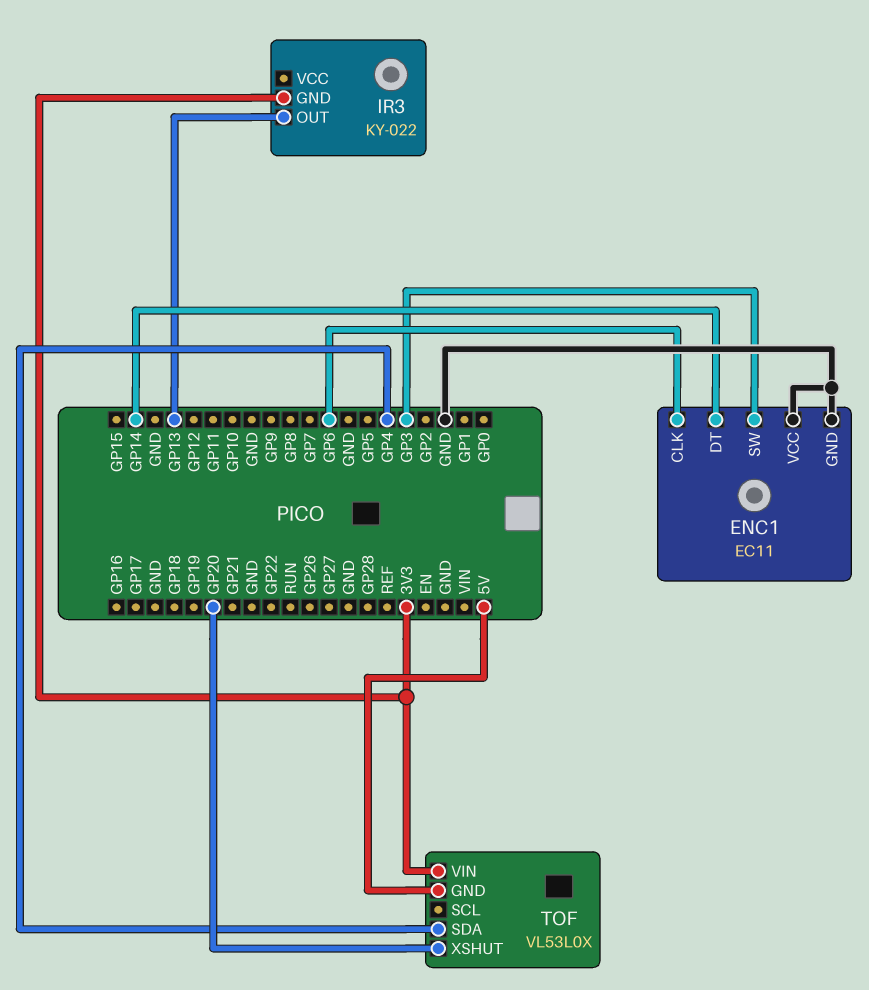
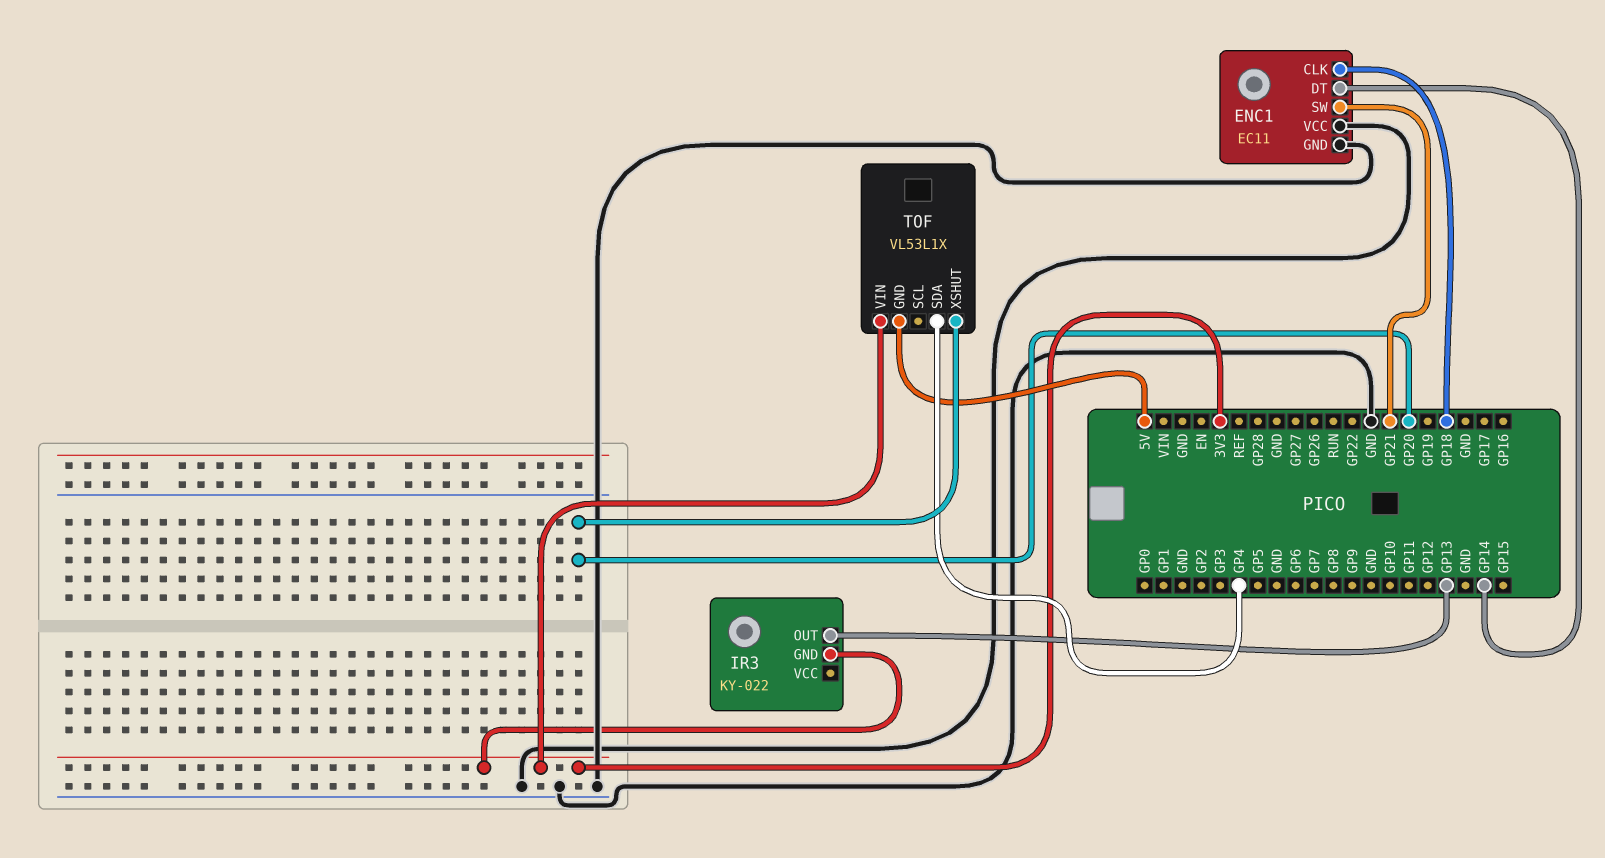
ENC1 pin CLK: GP6 -> GP18
ENC1 pin SW: GP3 -> GP21
TOF: VL53L0X -> VL53L1X

